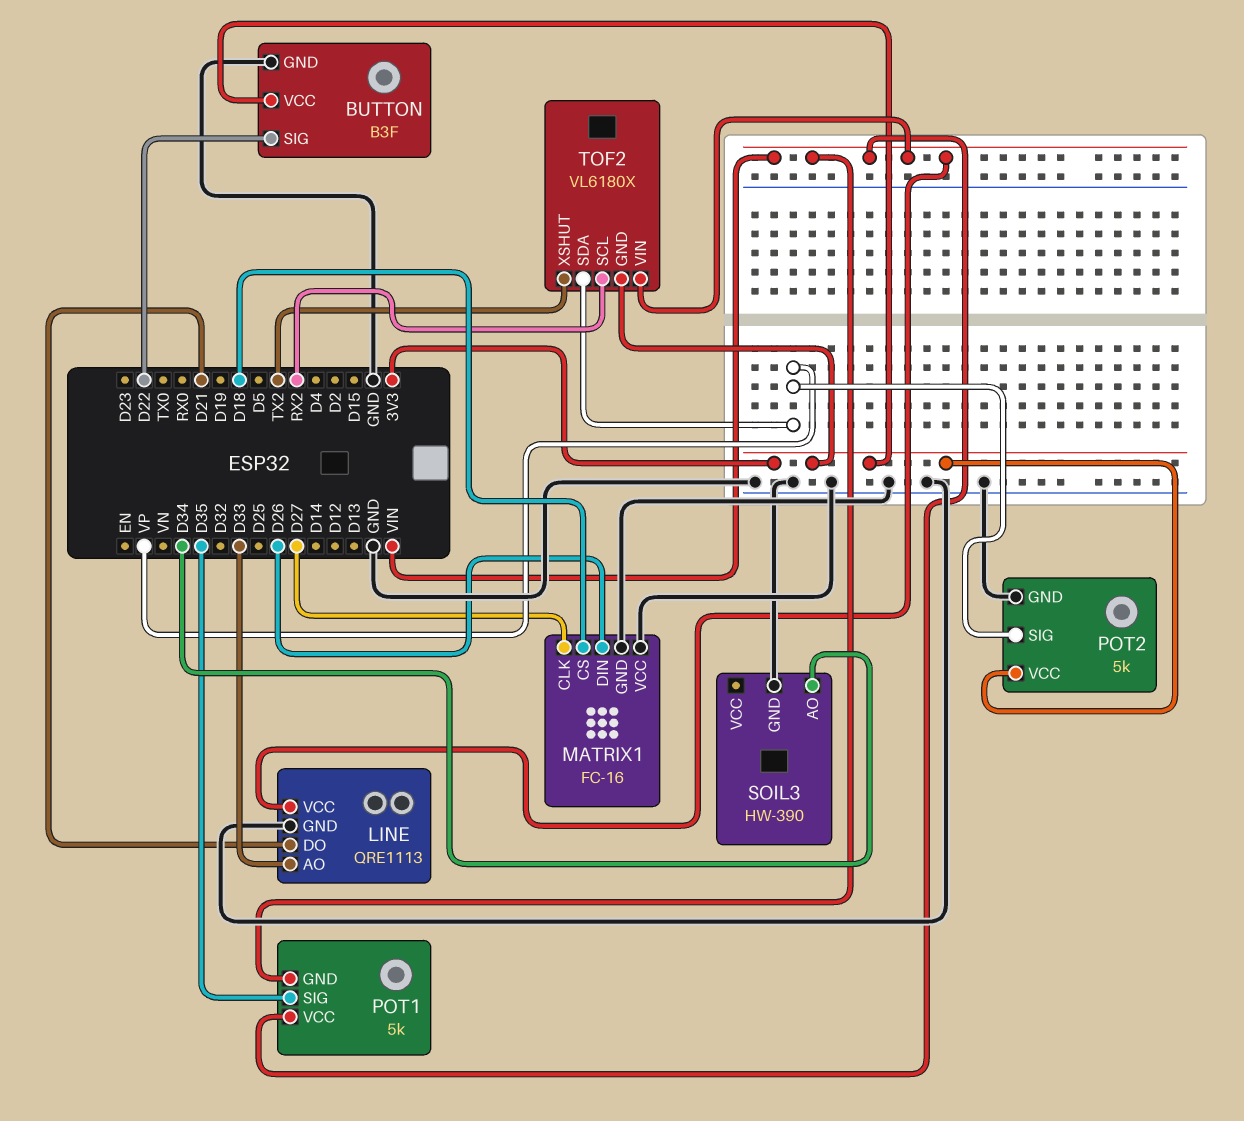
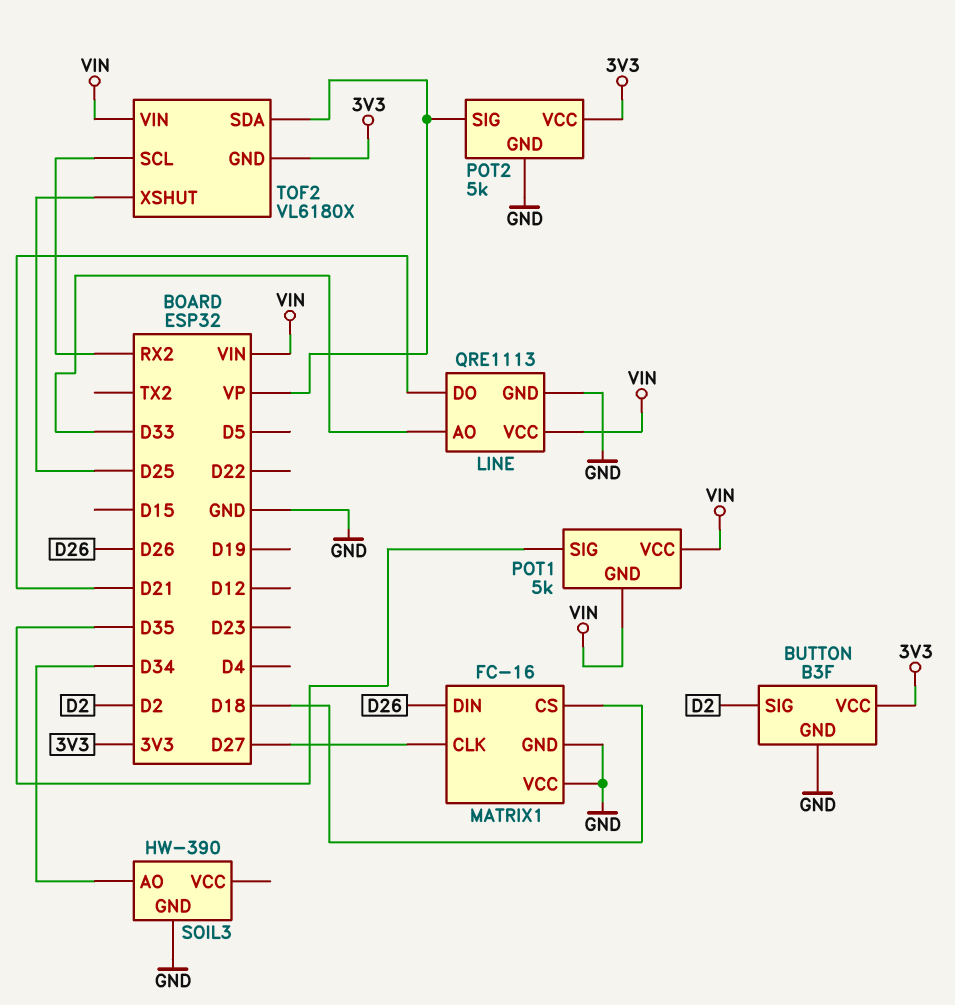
BUTTON pin SIG: D22 -> D2
TOF2 pin XSHUT: TX2 -> D25

